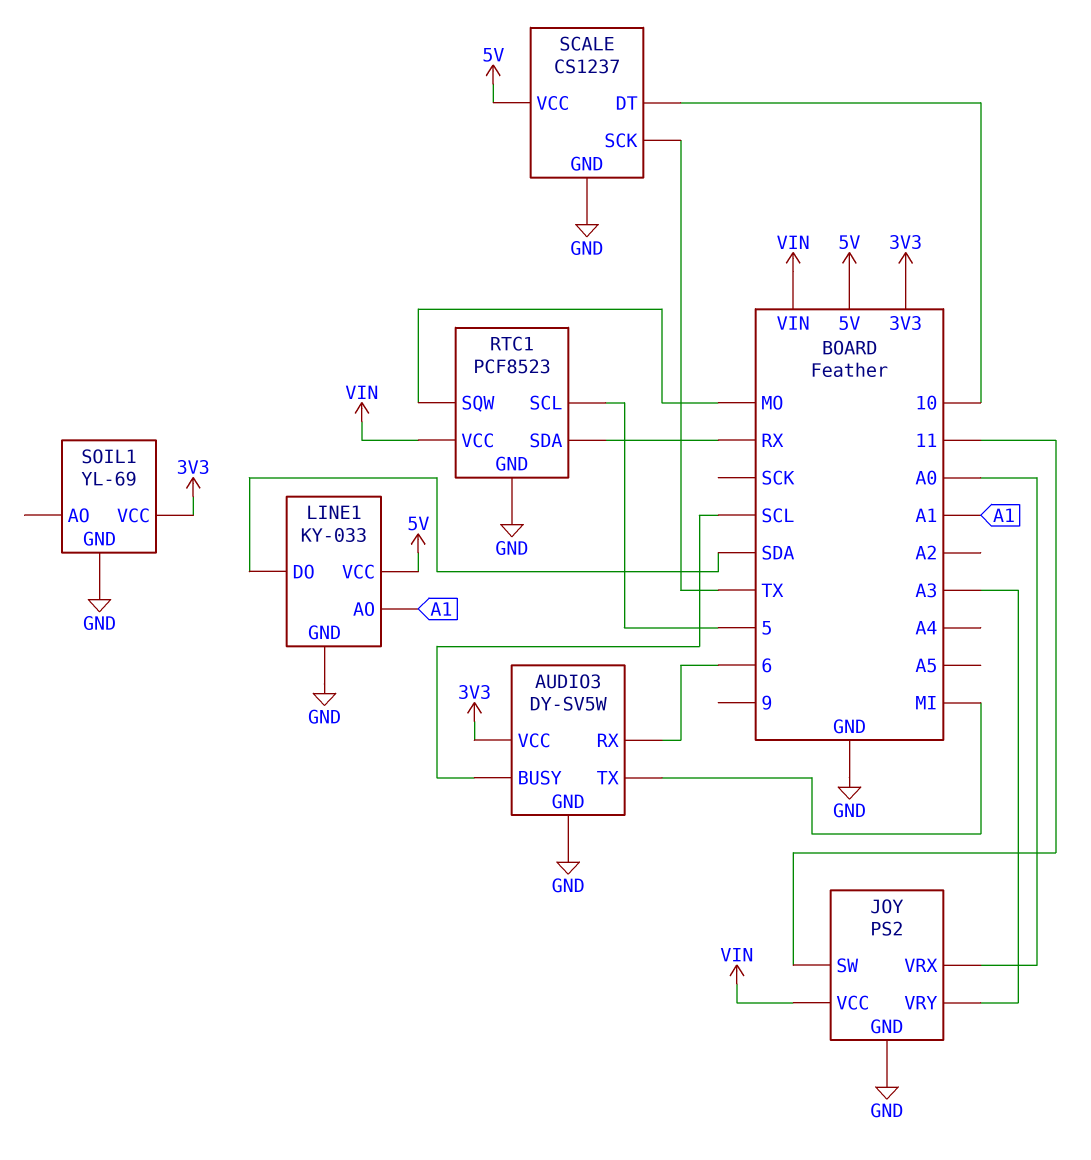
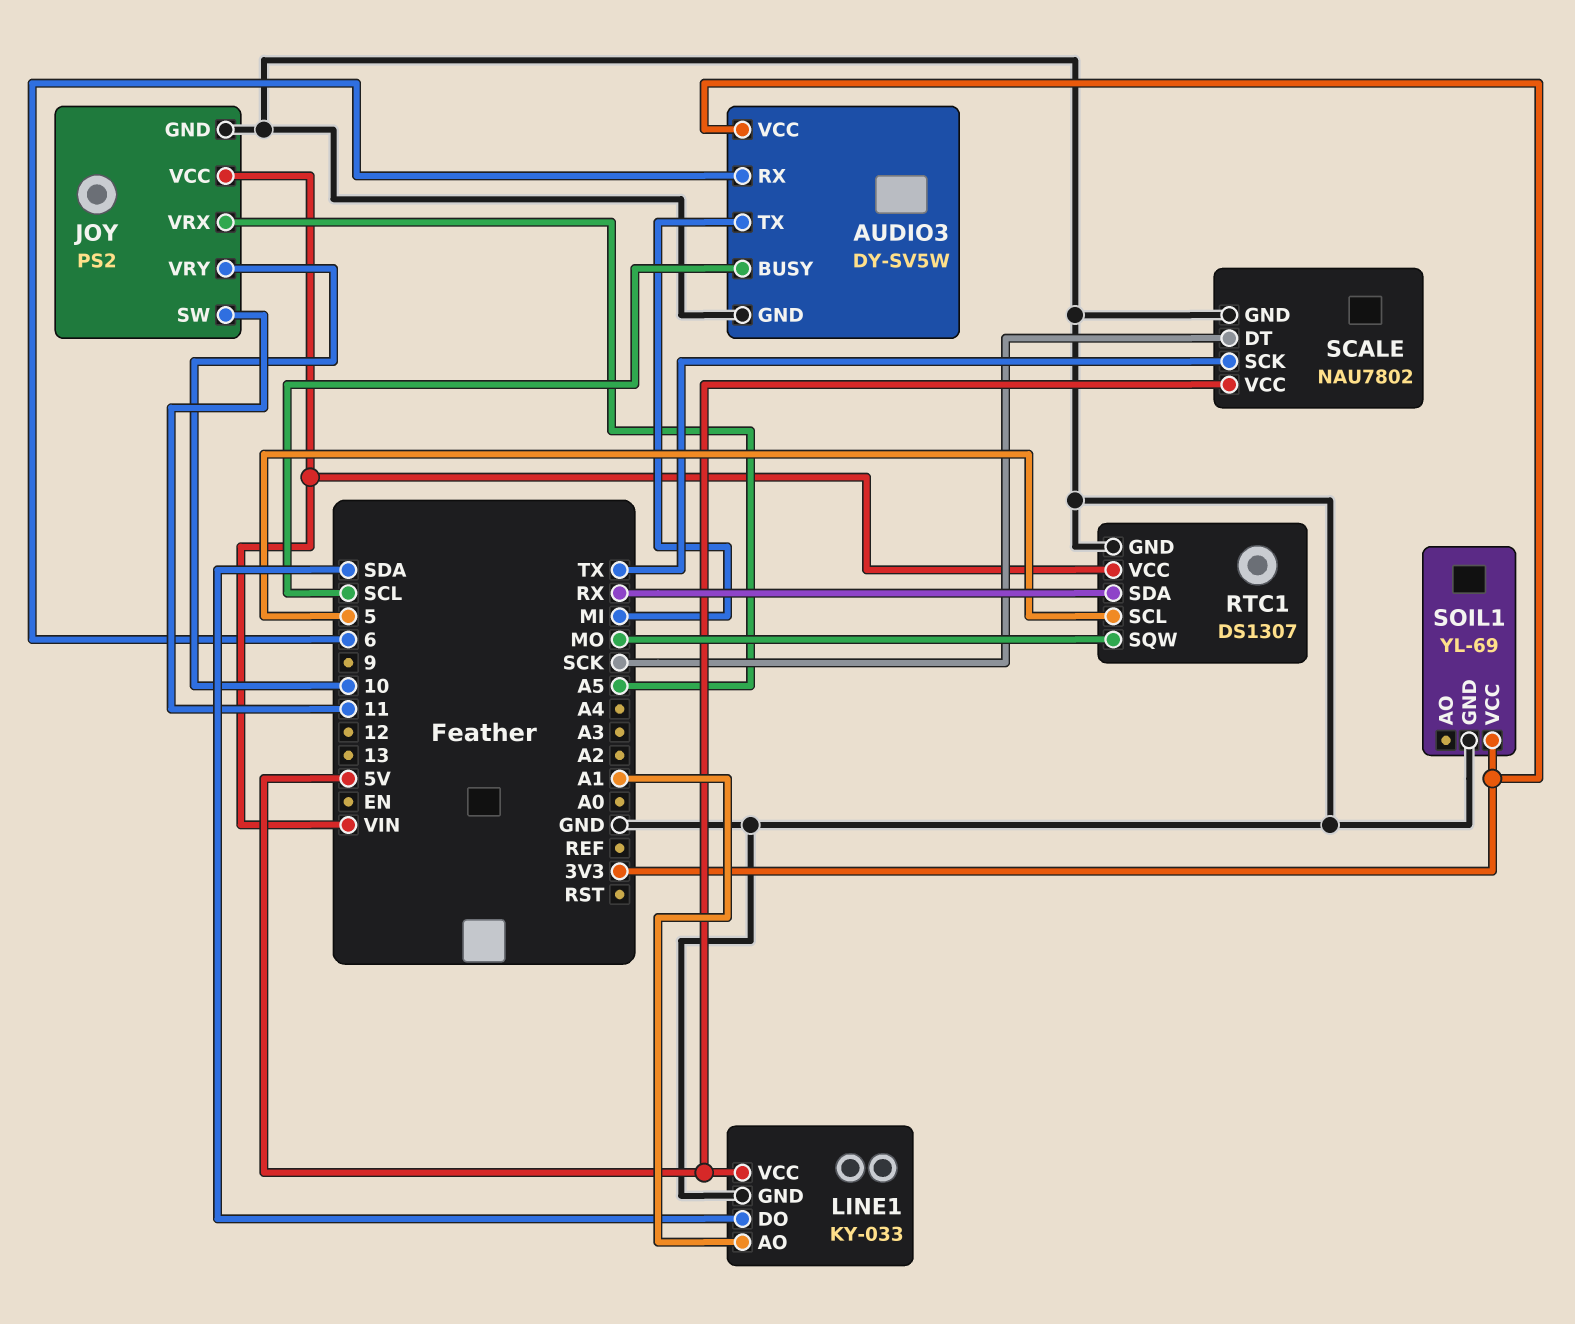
JOY pin VRX: A0 -> A5
JOY pin VRY: A3 -> 10
RTC1: PCF8523 -> DS1307
SCALE: CS1237 -> NAU7802
SCALE pin DT: 10 -> SCK

